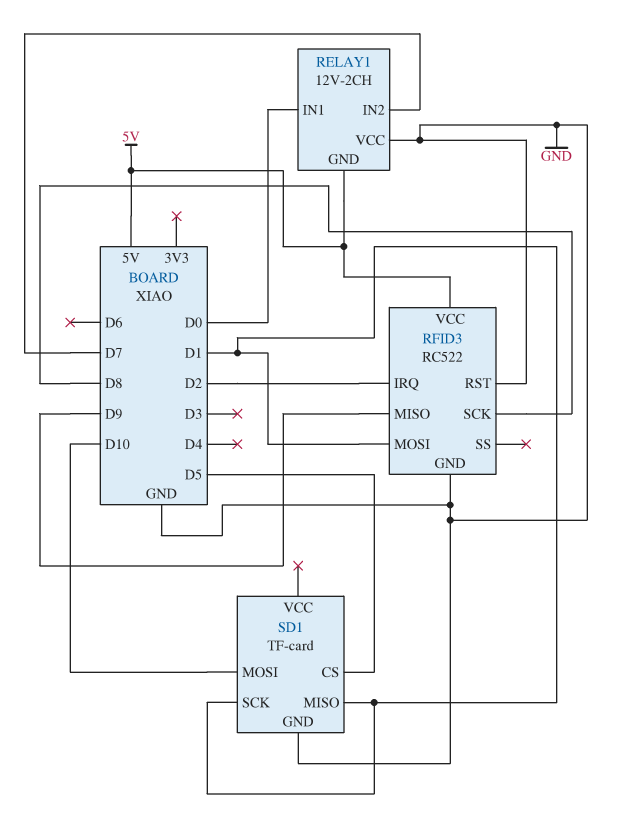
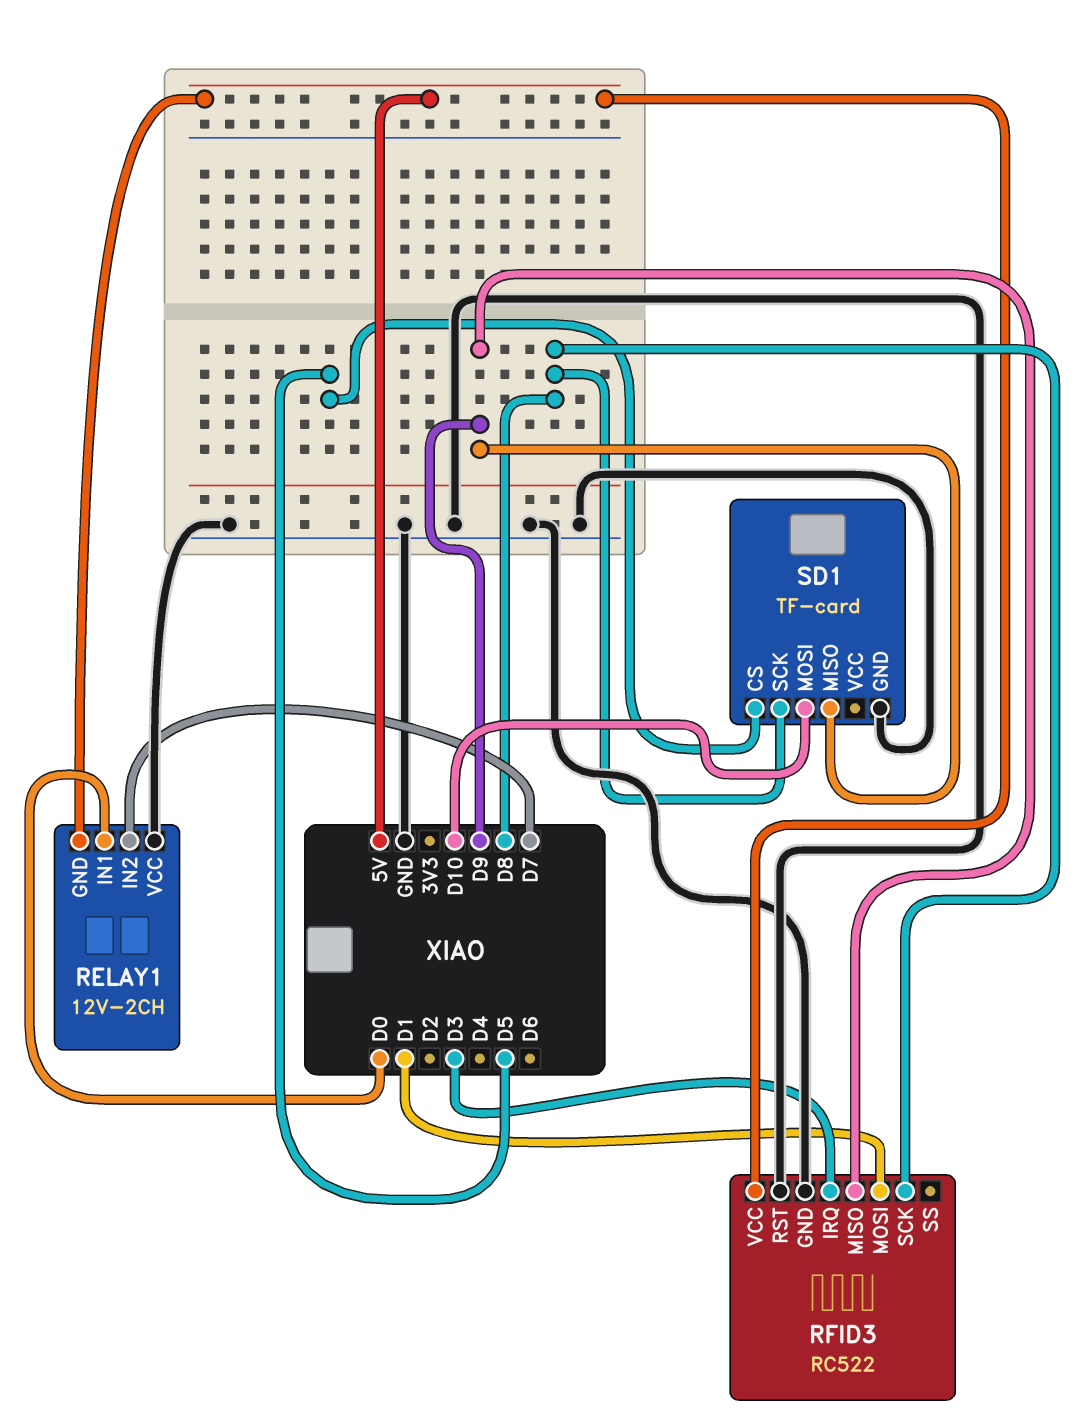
RFID3 pin IRQ: D2 -> D3
SD1 pin MISO: D1 -> D9
SD1 pin SCK: D1 -> D8

